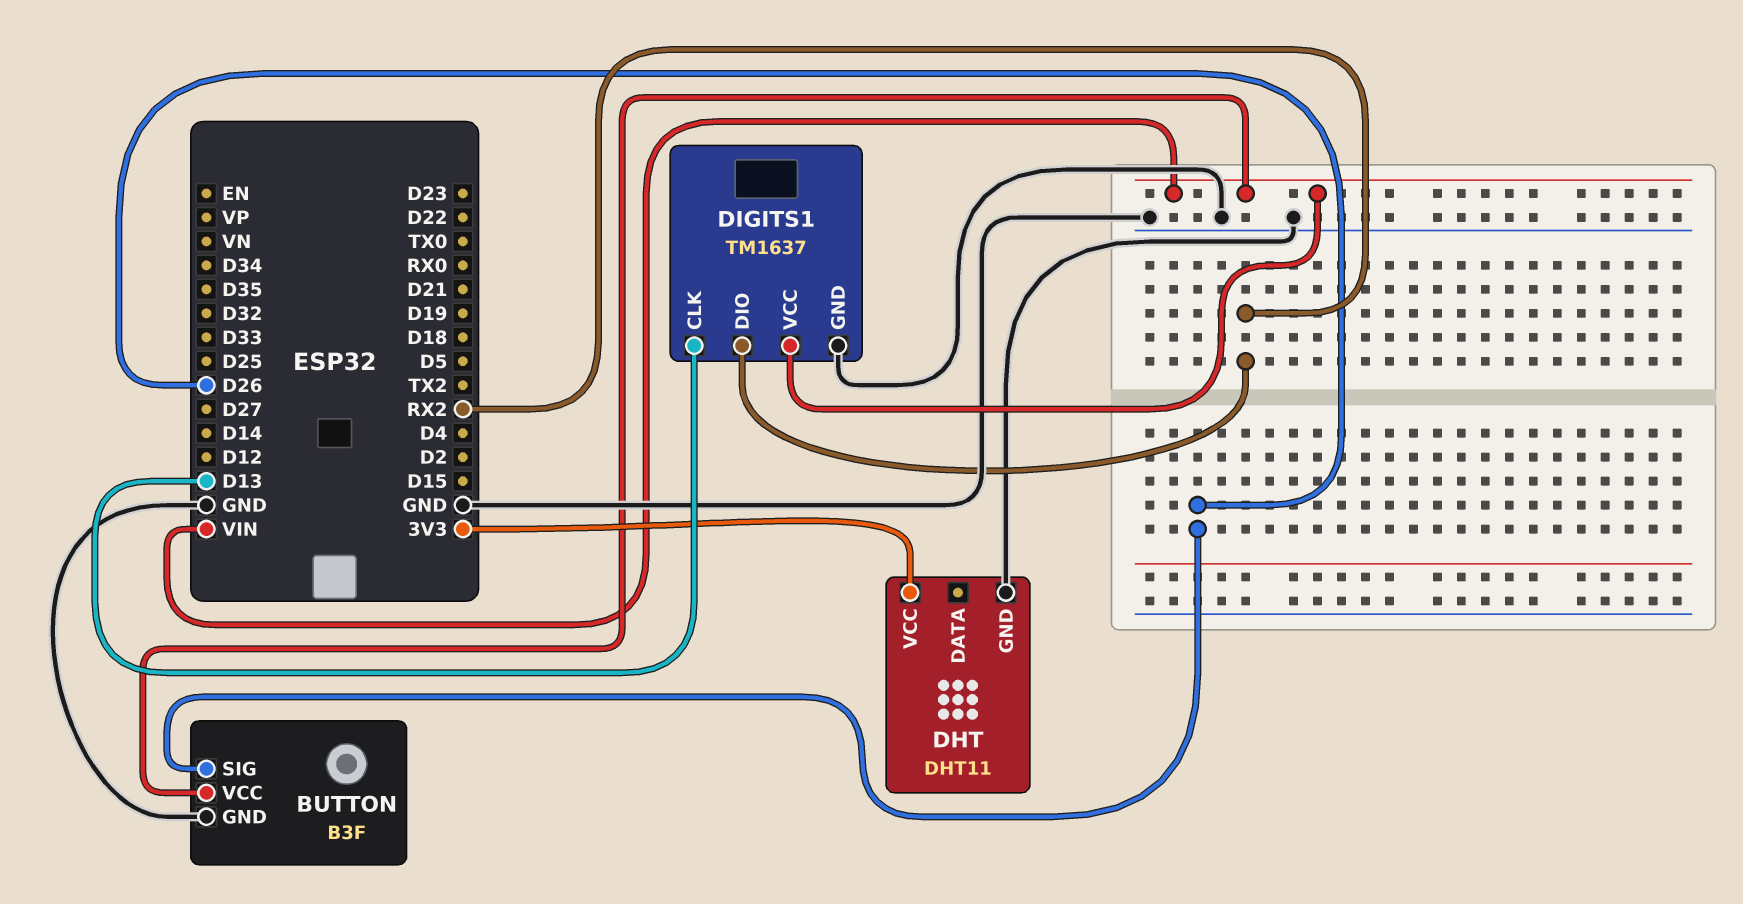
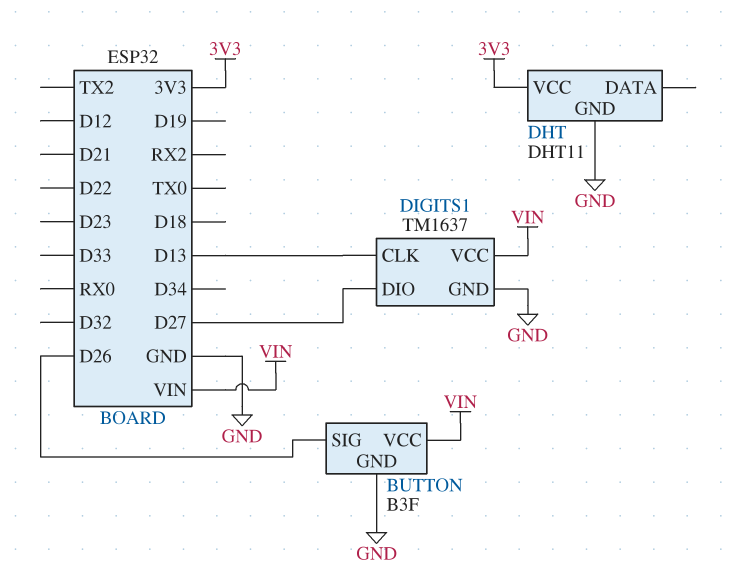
DIGITS1 pin DIO: RX2 -> D27

